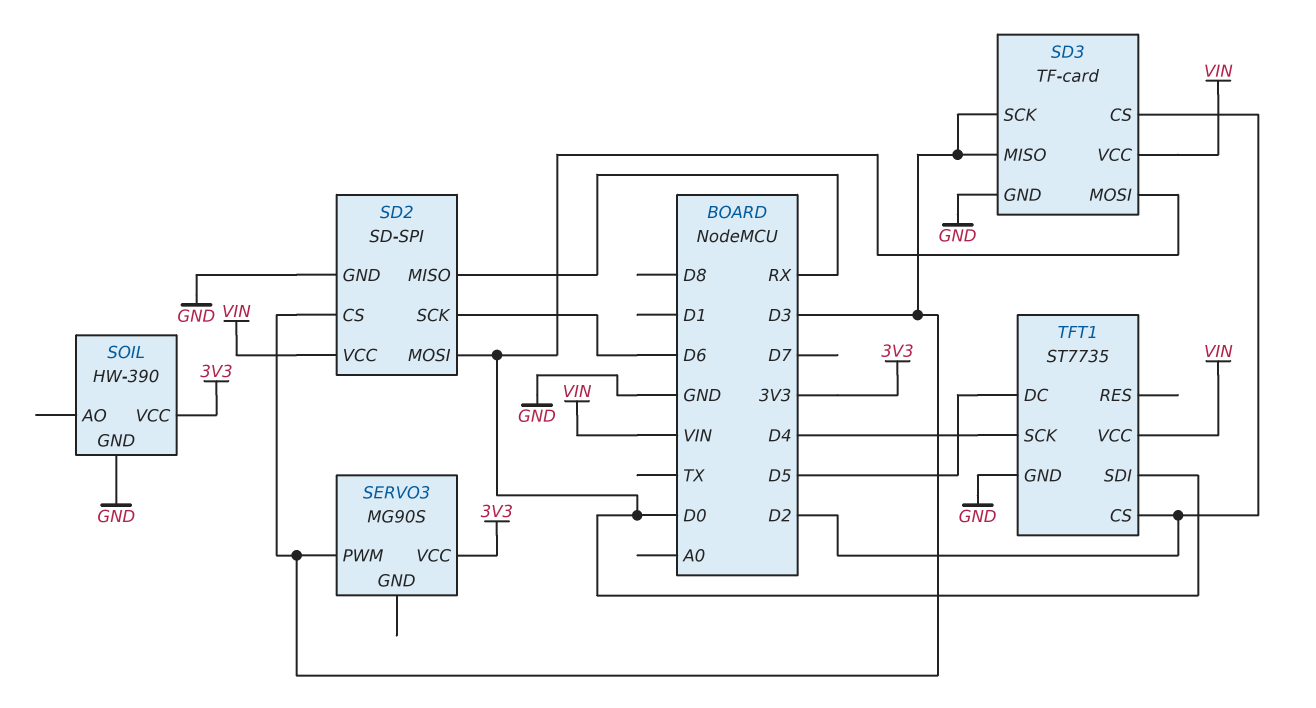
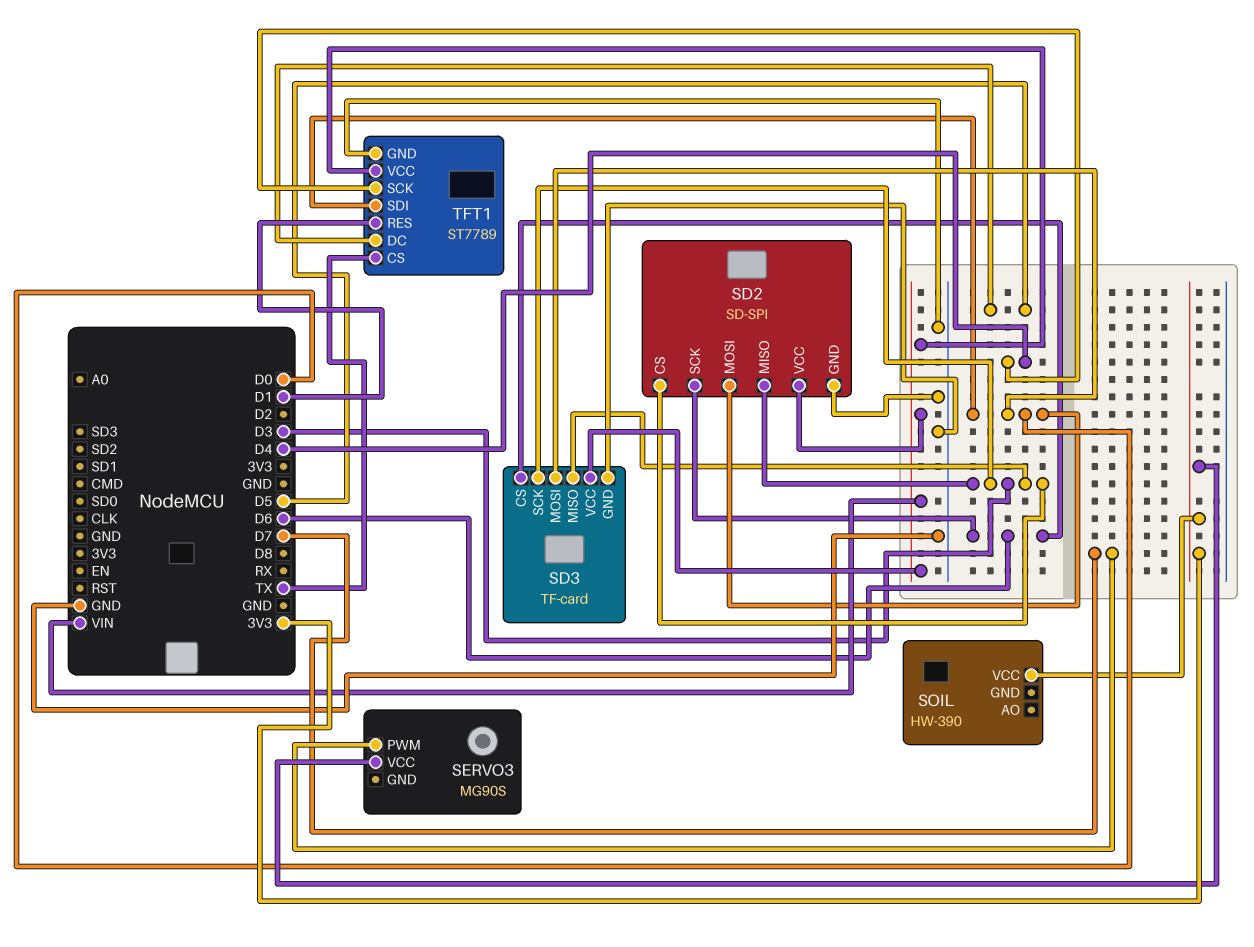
SD2 pin MISO: RX -> D3
SD3 pin CS: D2 -> D6
SERVO3 pin PWM: D3 -> D7
SOIL pin GND: GND -> none
TFT1: ST7735 -> ST7789
TFT1 pin CS: D2 -> TX
TFT1 pin RES: none -> D1

